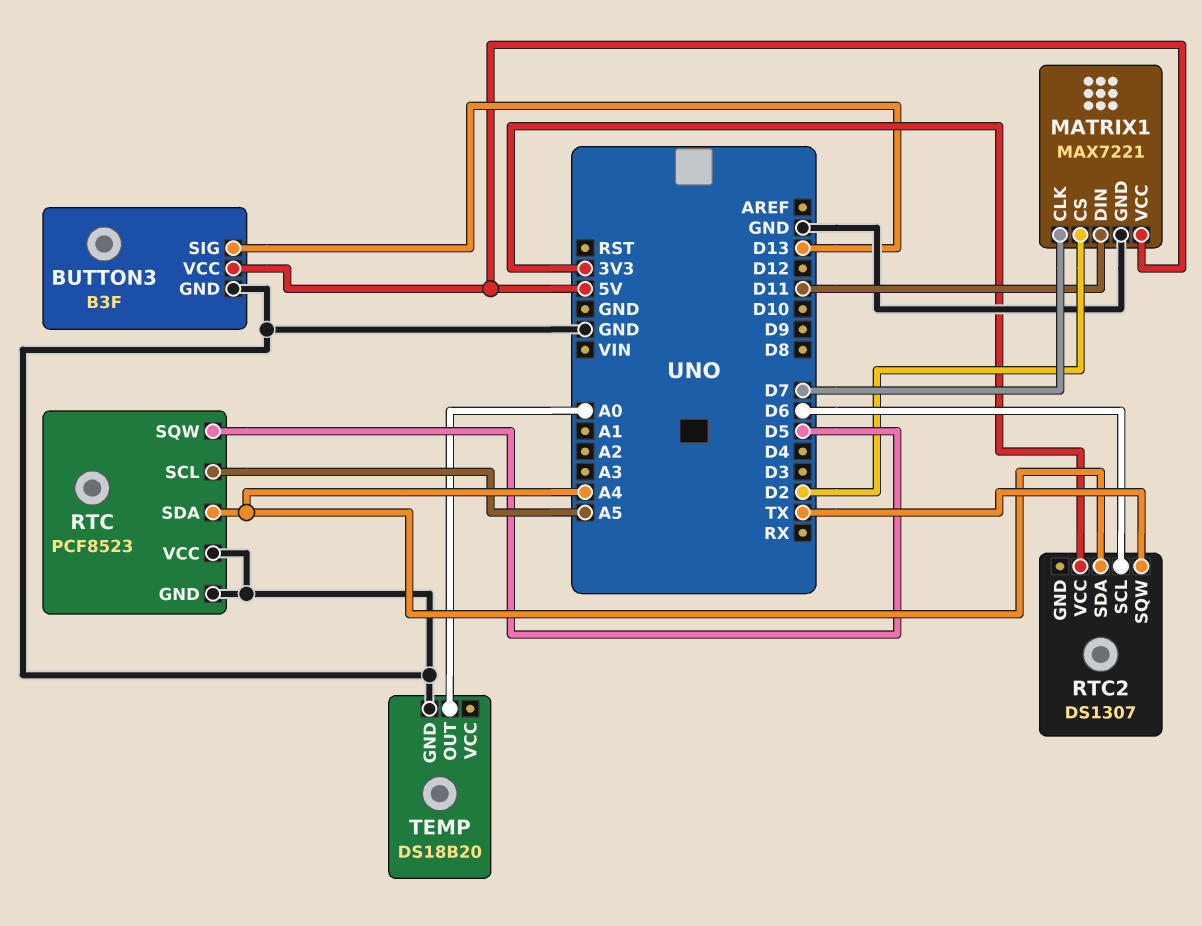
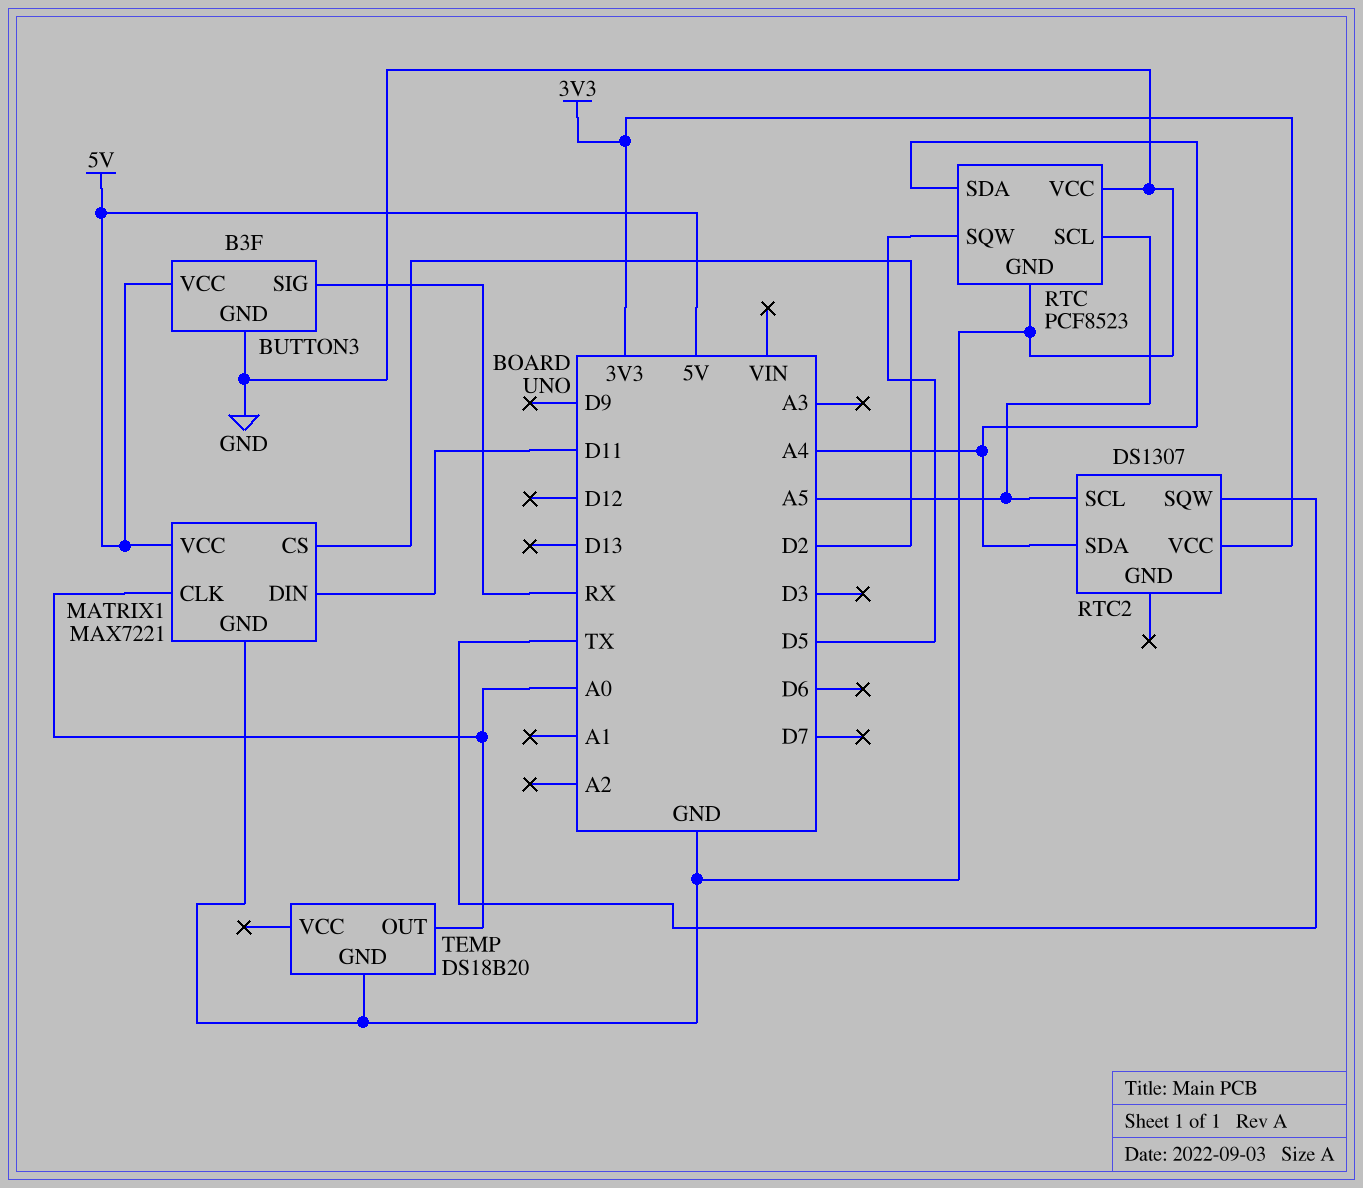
BUTTON3 pin SIG: D13 -> RX
MATRIX1 pin CLK: D7 -> A0
RTC2 pin SCL: D6 -> A5

